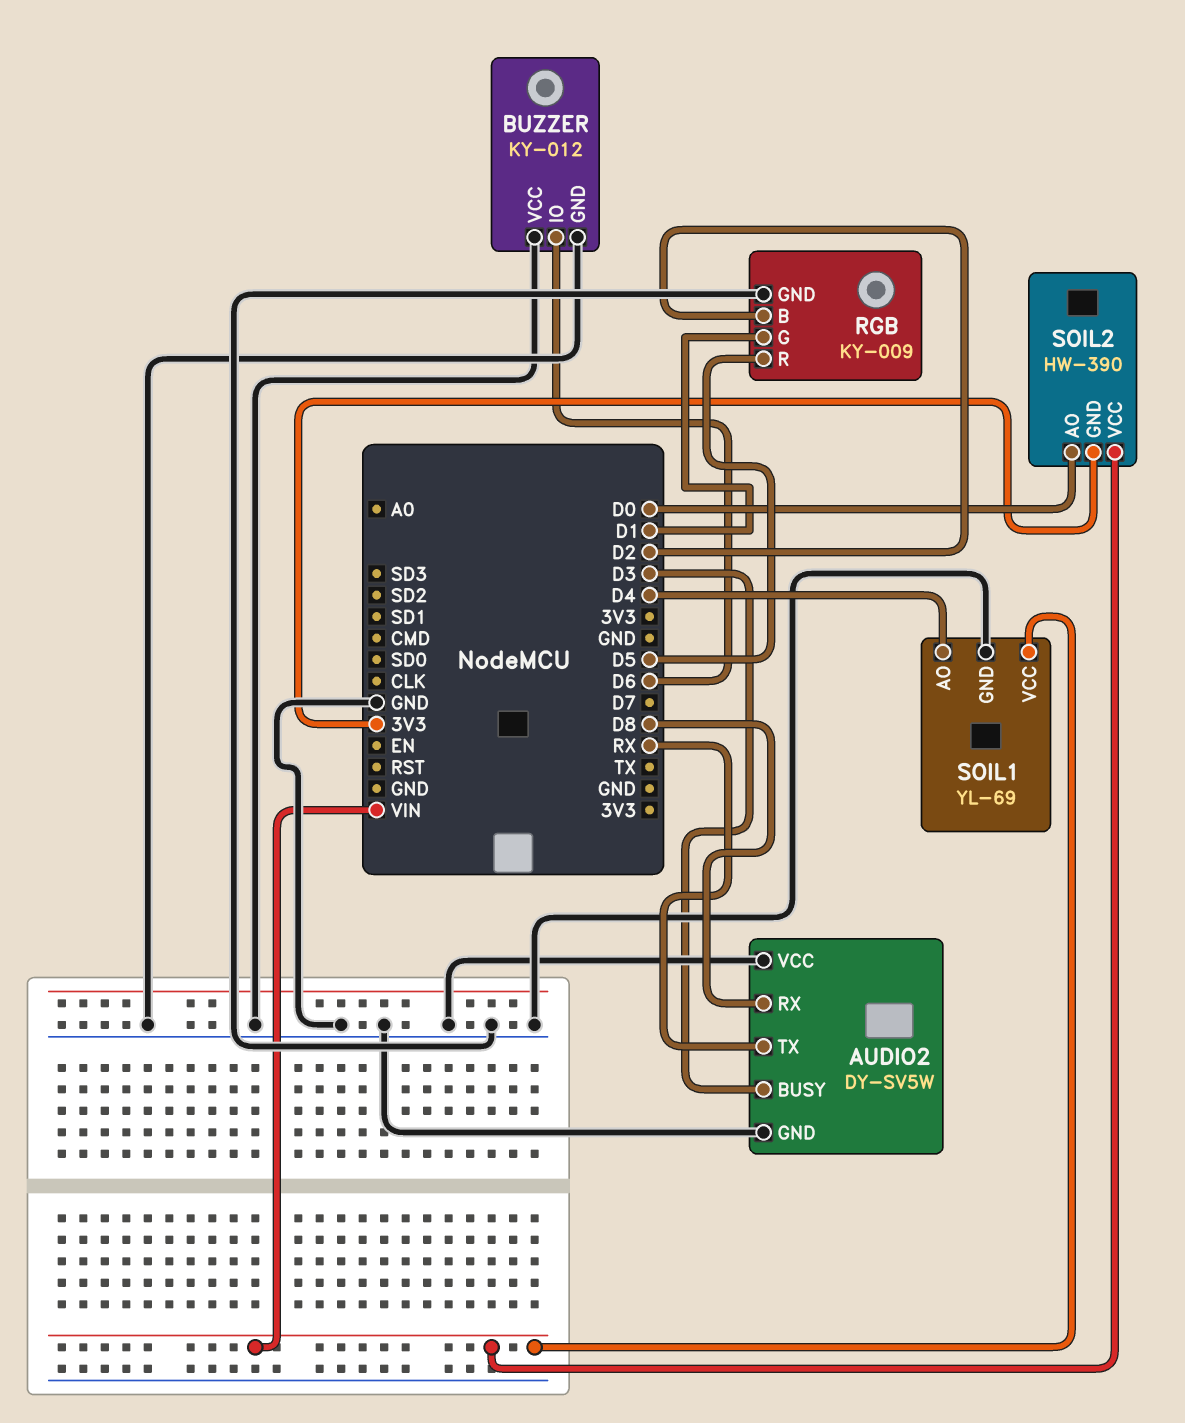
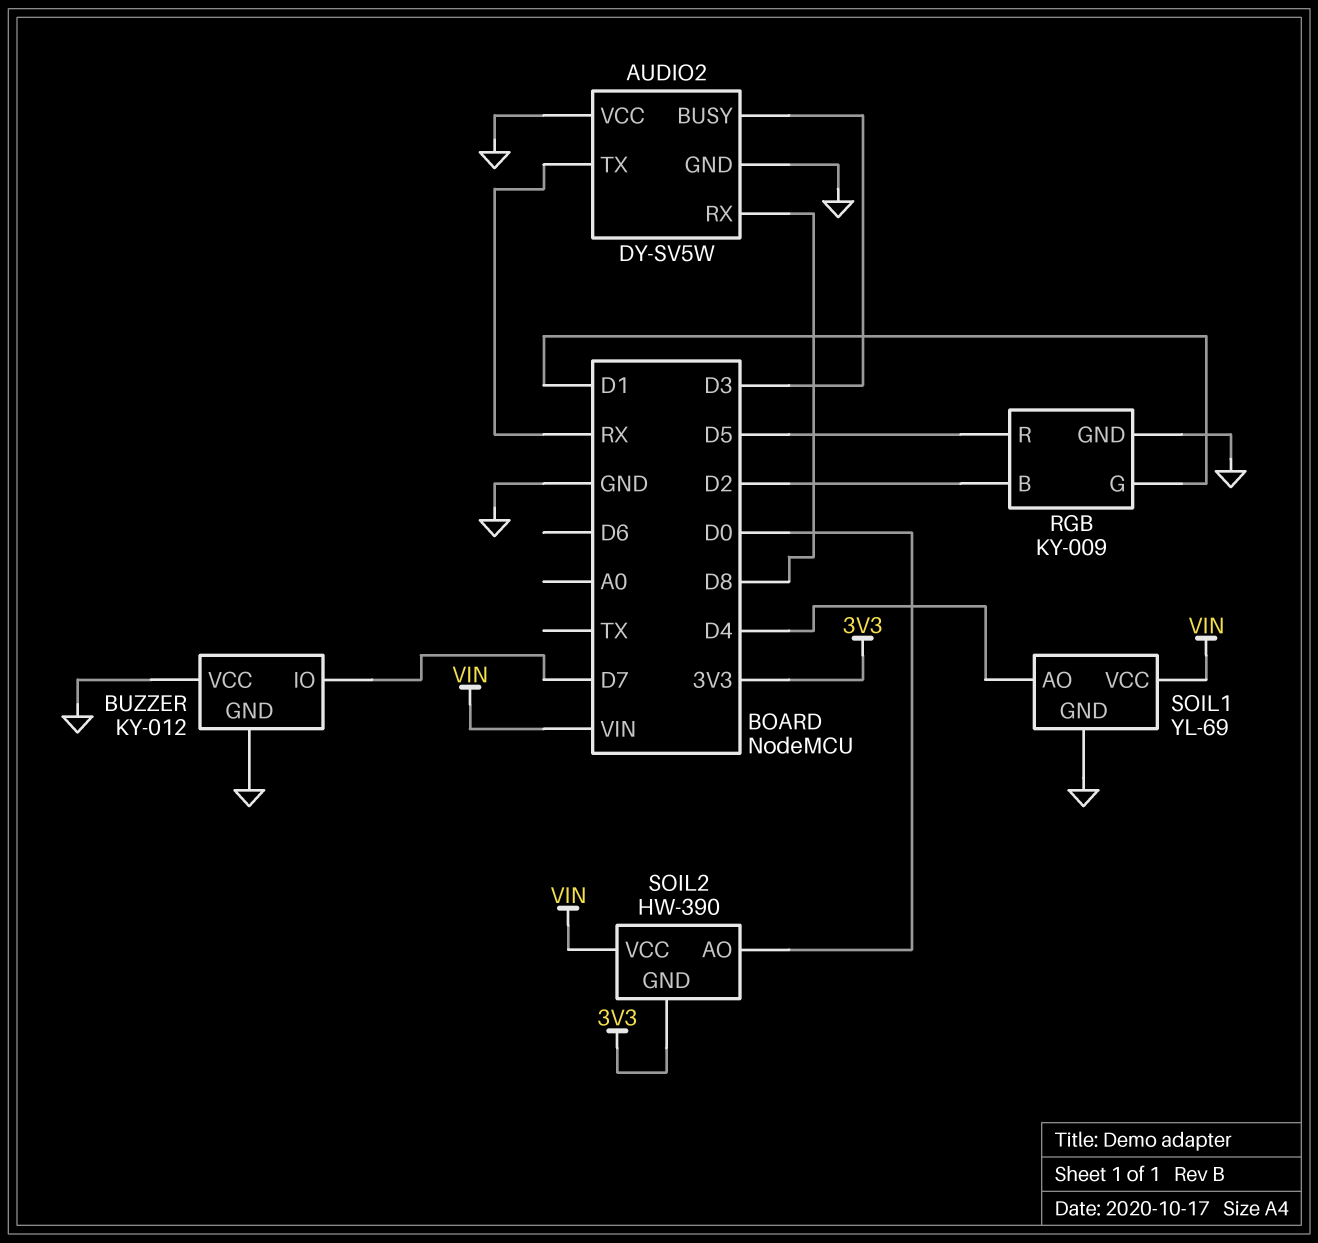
BUZZER pin IO: D6 -> D7

